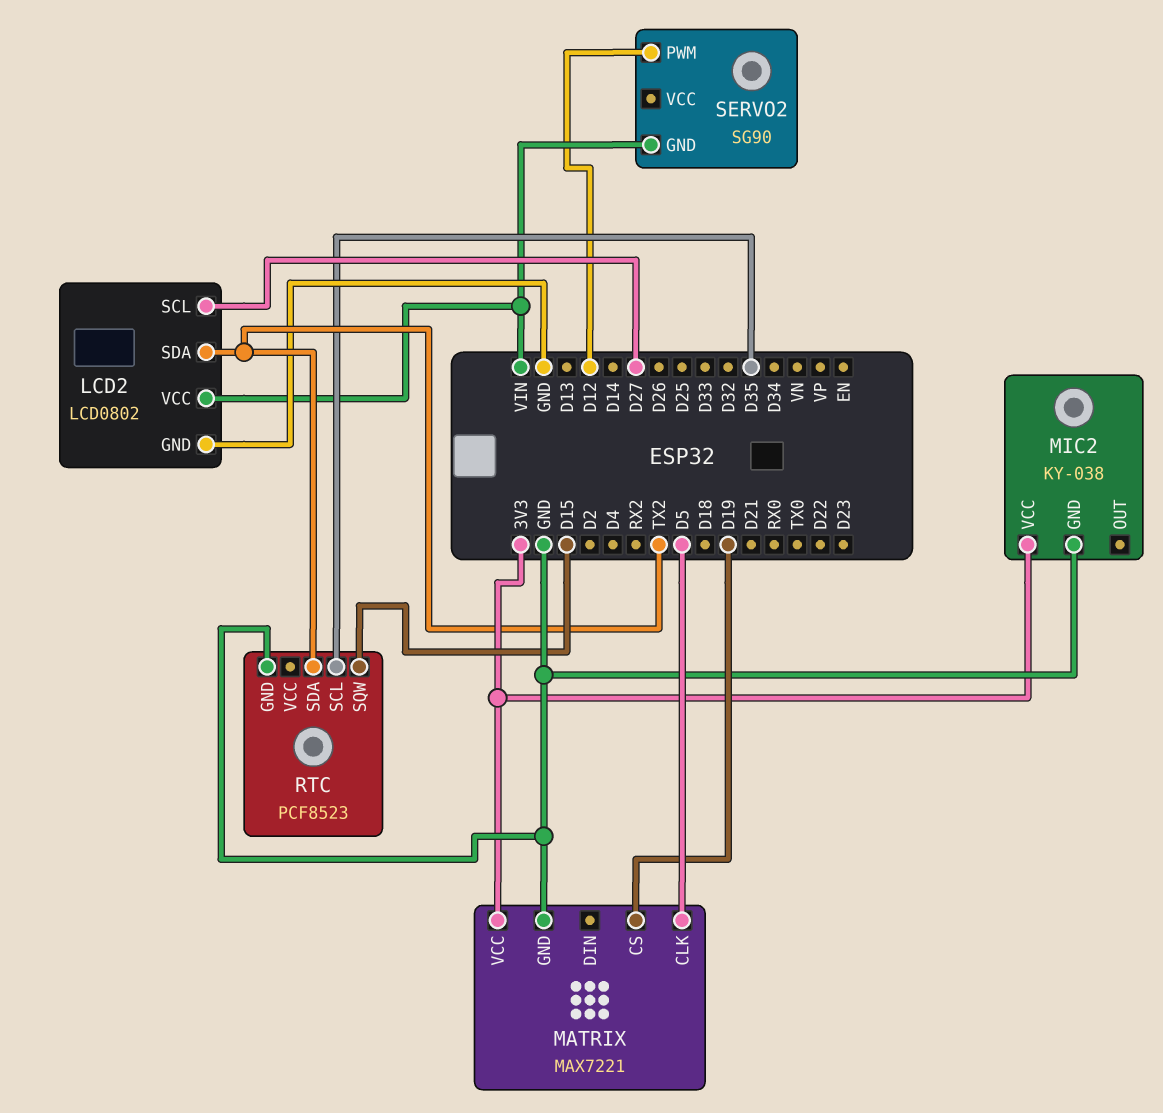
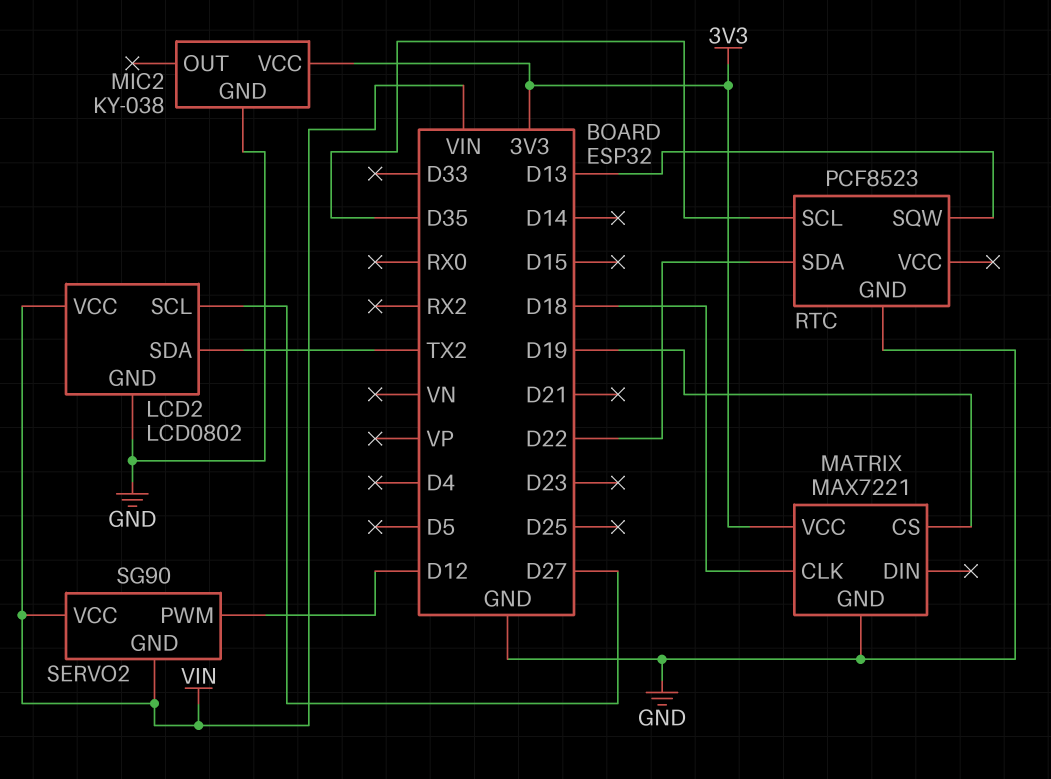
MATRIX pin CLK: D5 -> D18
RTC pin SDA: TX2 -> D22
RTC pin SQW: D15 -> D13
SERVO2 pin VCC: none -> VIN

